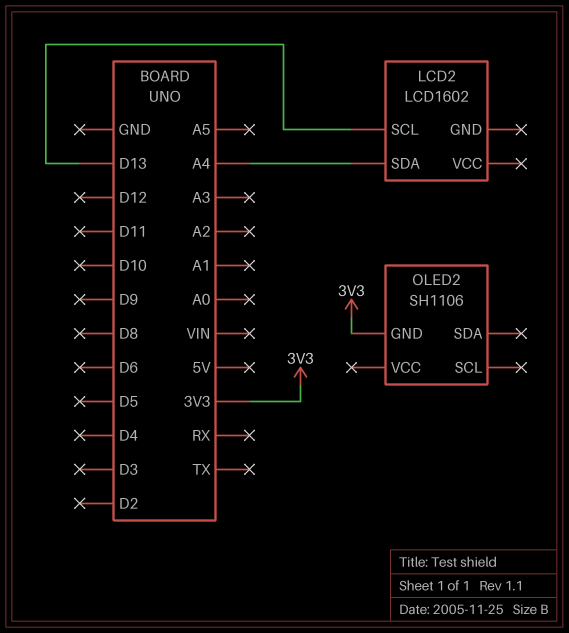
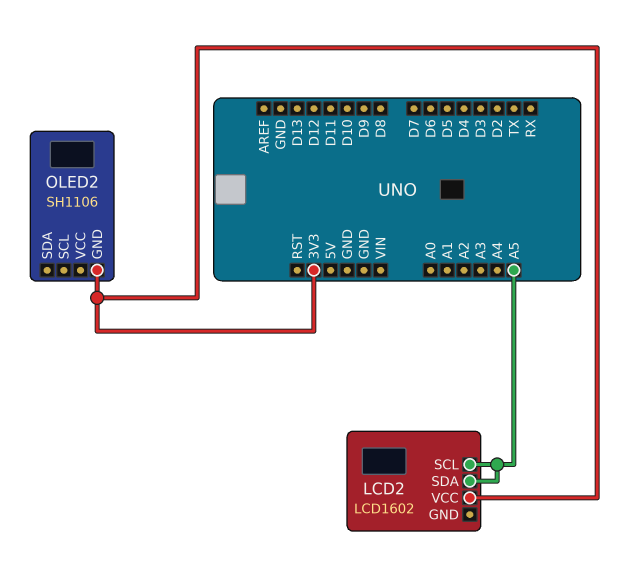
LCD2 pin SCL: D13 -> A5
LCD2 pin SDA: A4 -> A5
LCD2 pin VCC: none -> 3V3

